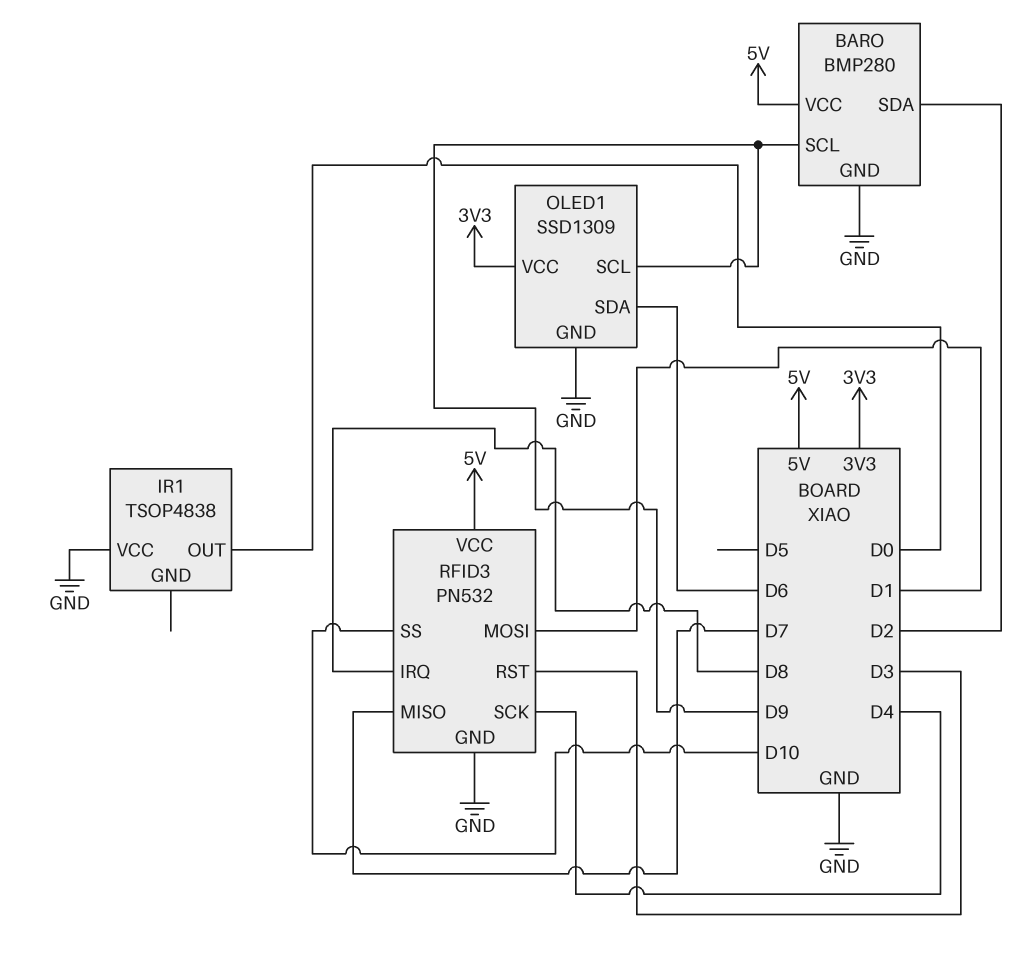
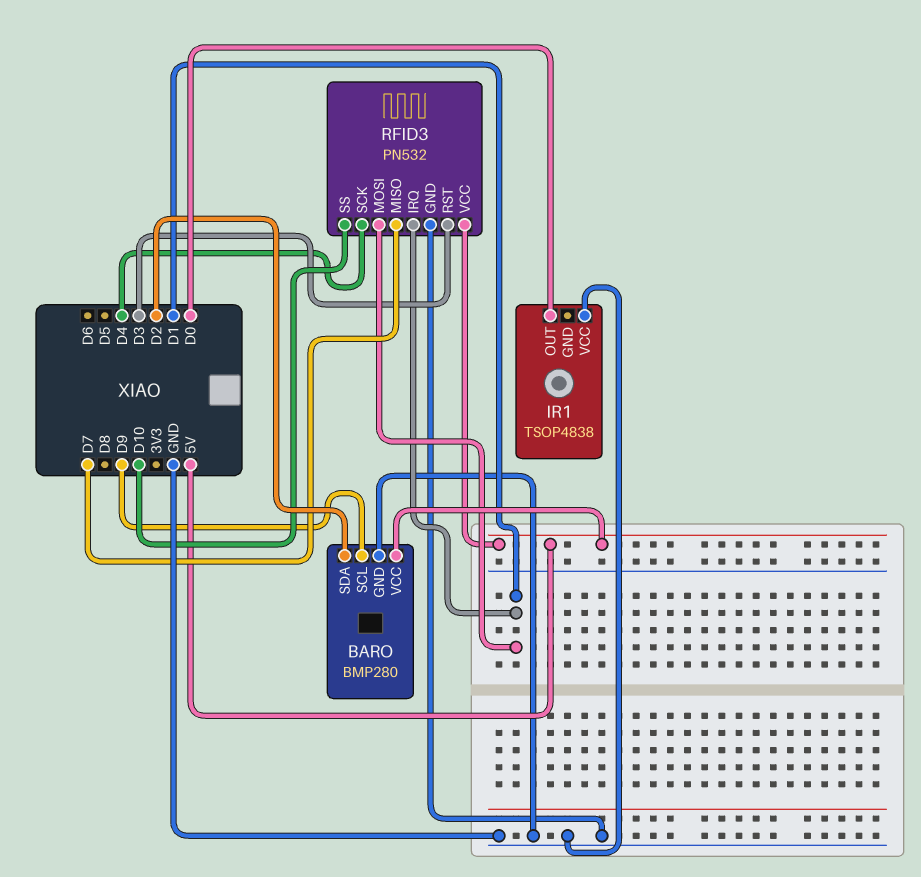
OLED1: SSD1309 -> none
OLED1 pin GND: GND -> none
OLED1 pin SCL: D9 -> none
OLED1 pin SDA: D6 -> none
OLED1 pin VCC: 3V3 -> none
RFID3 pin IRQ: D8 -> D1

